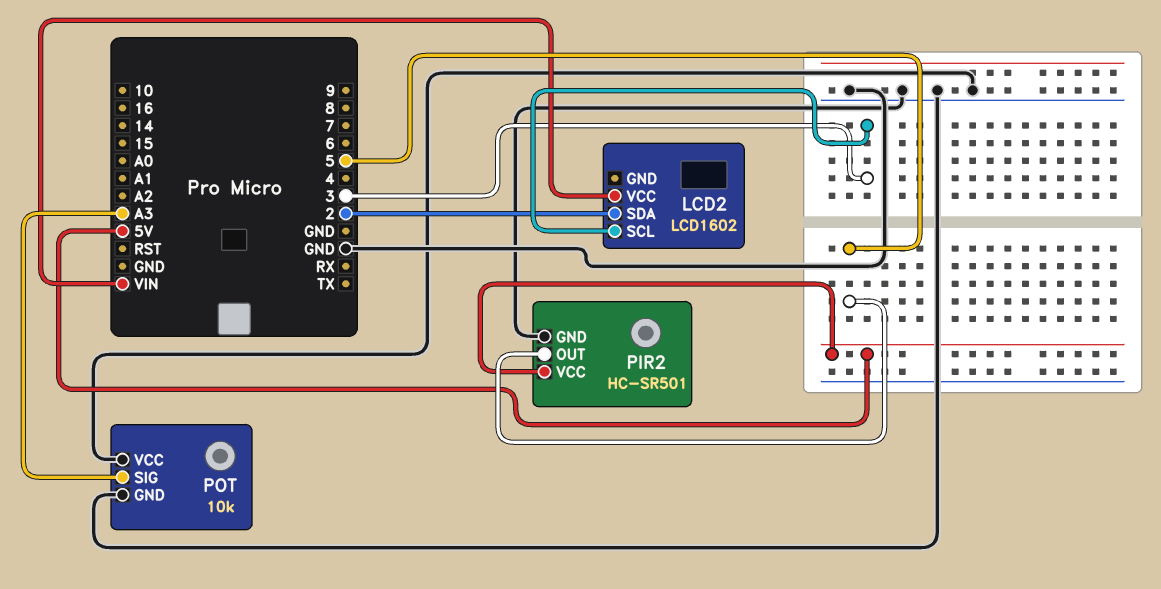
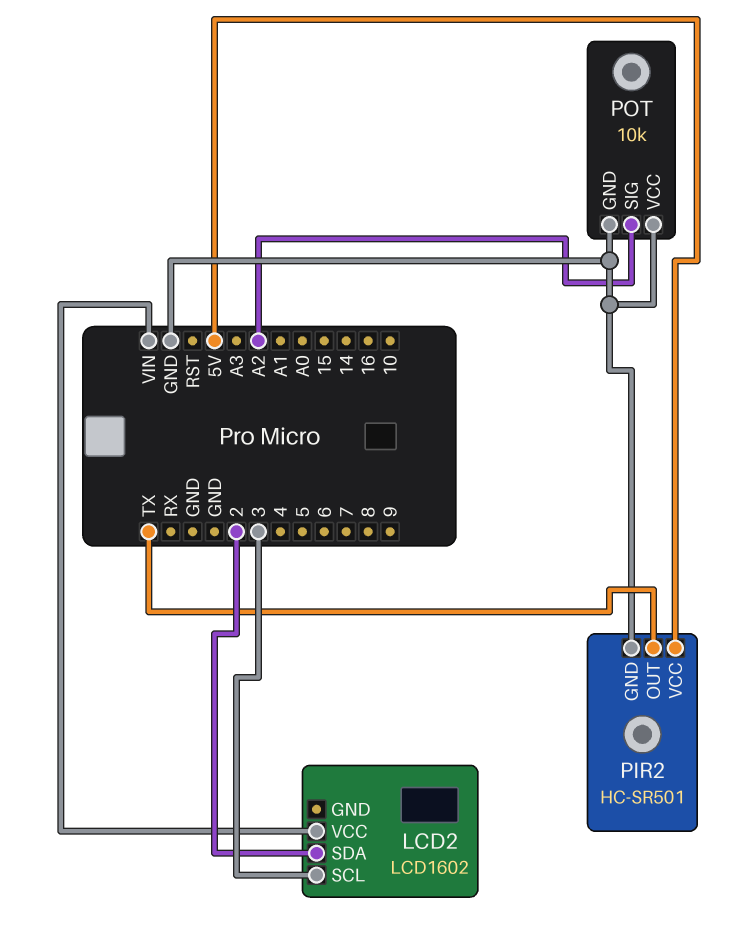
PIR2 pin OUT: 5 -> TX
POT pin SIG: A3 -> A2

